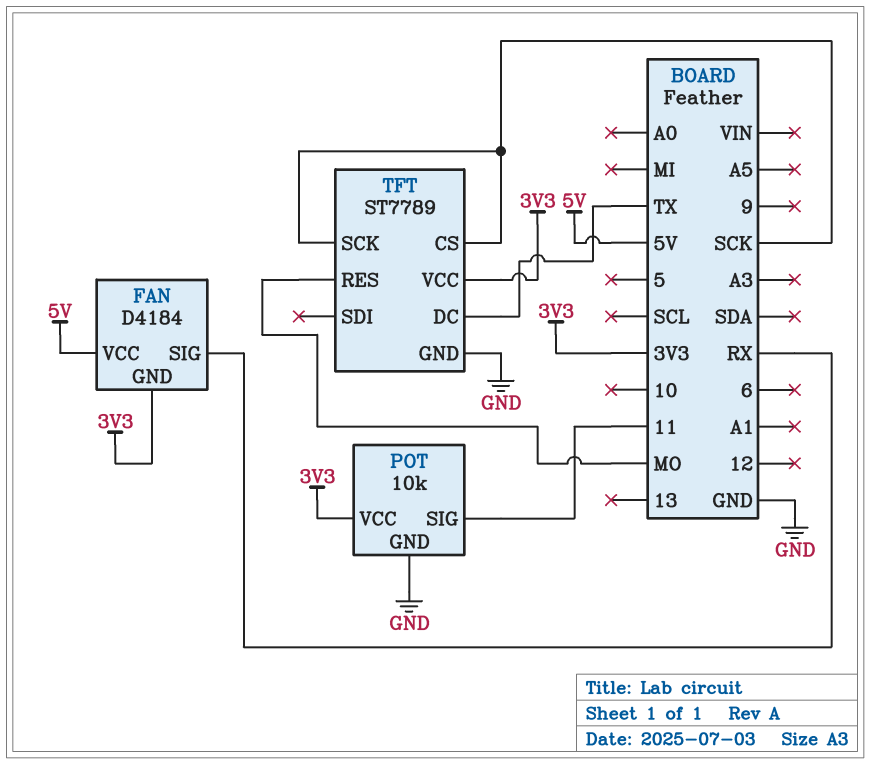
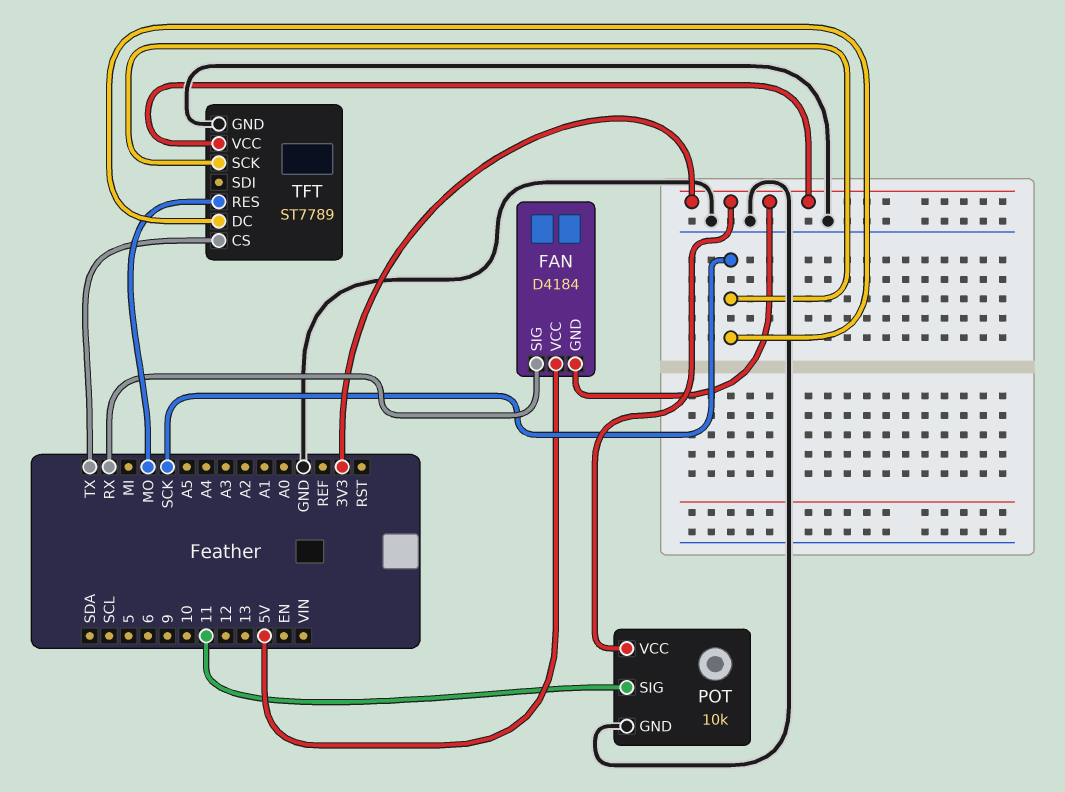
TFT pin CS: SCK -> TX
TFT pin DC: TX -> SCK

